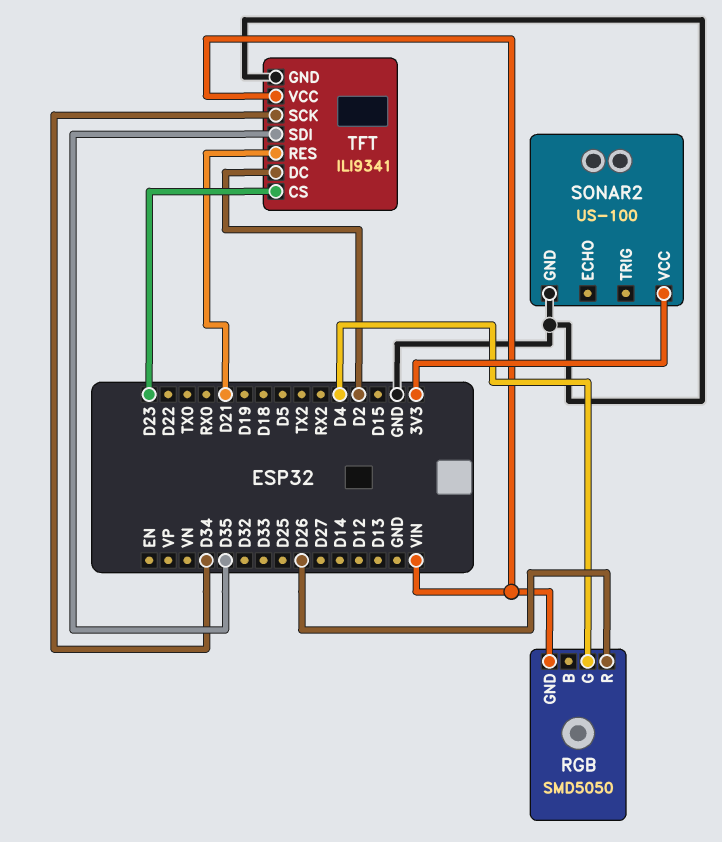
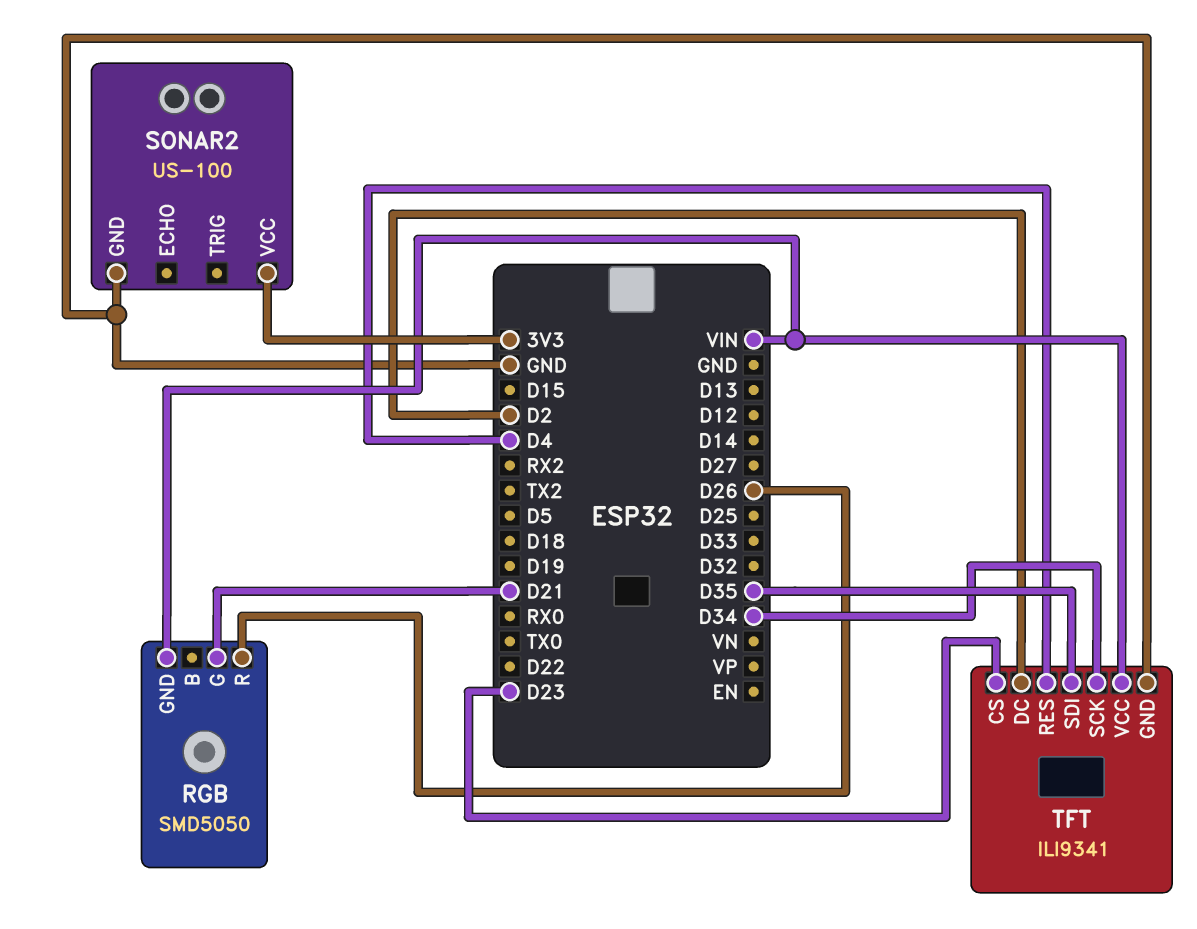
RGB pin G: D4 -> D21
TFT pin RES: D21 -> D4

